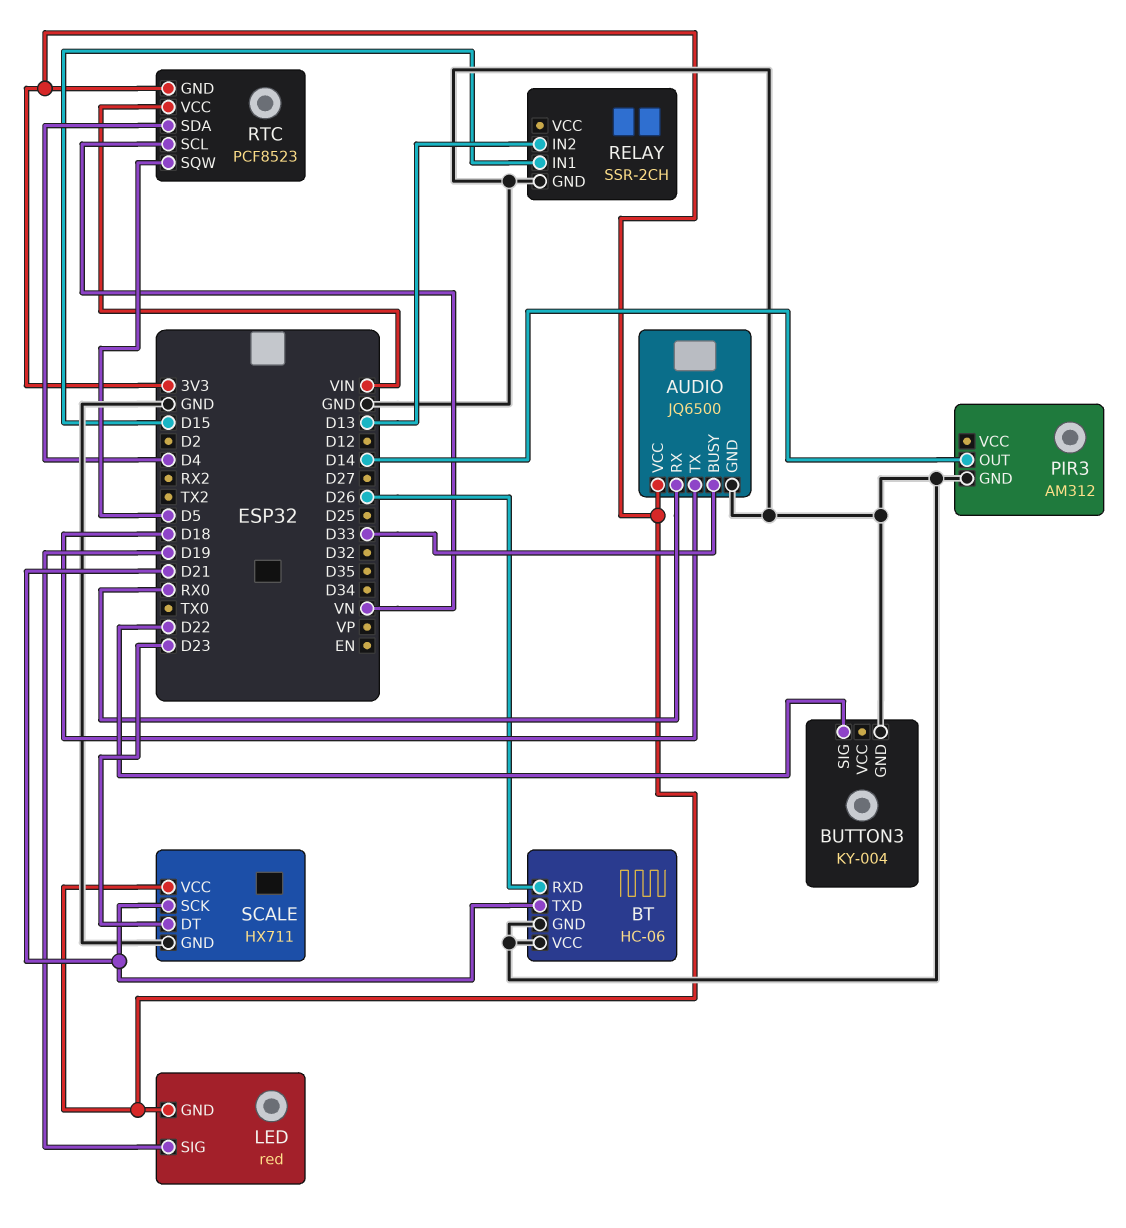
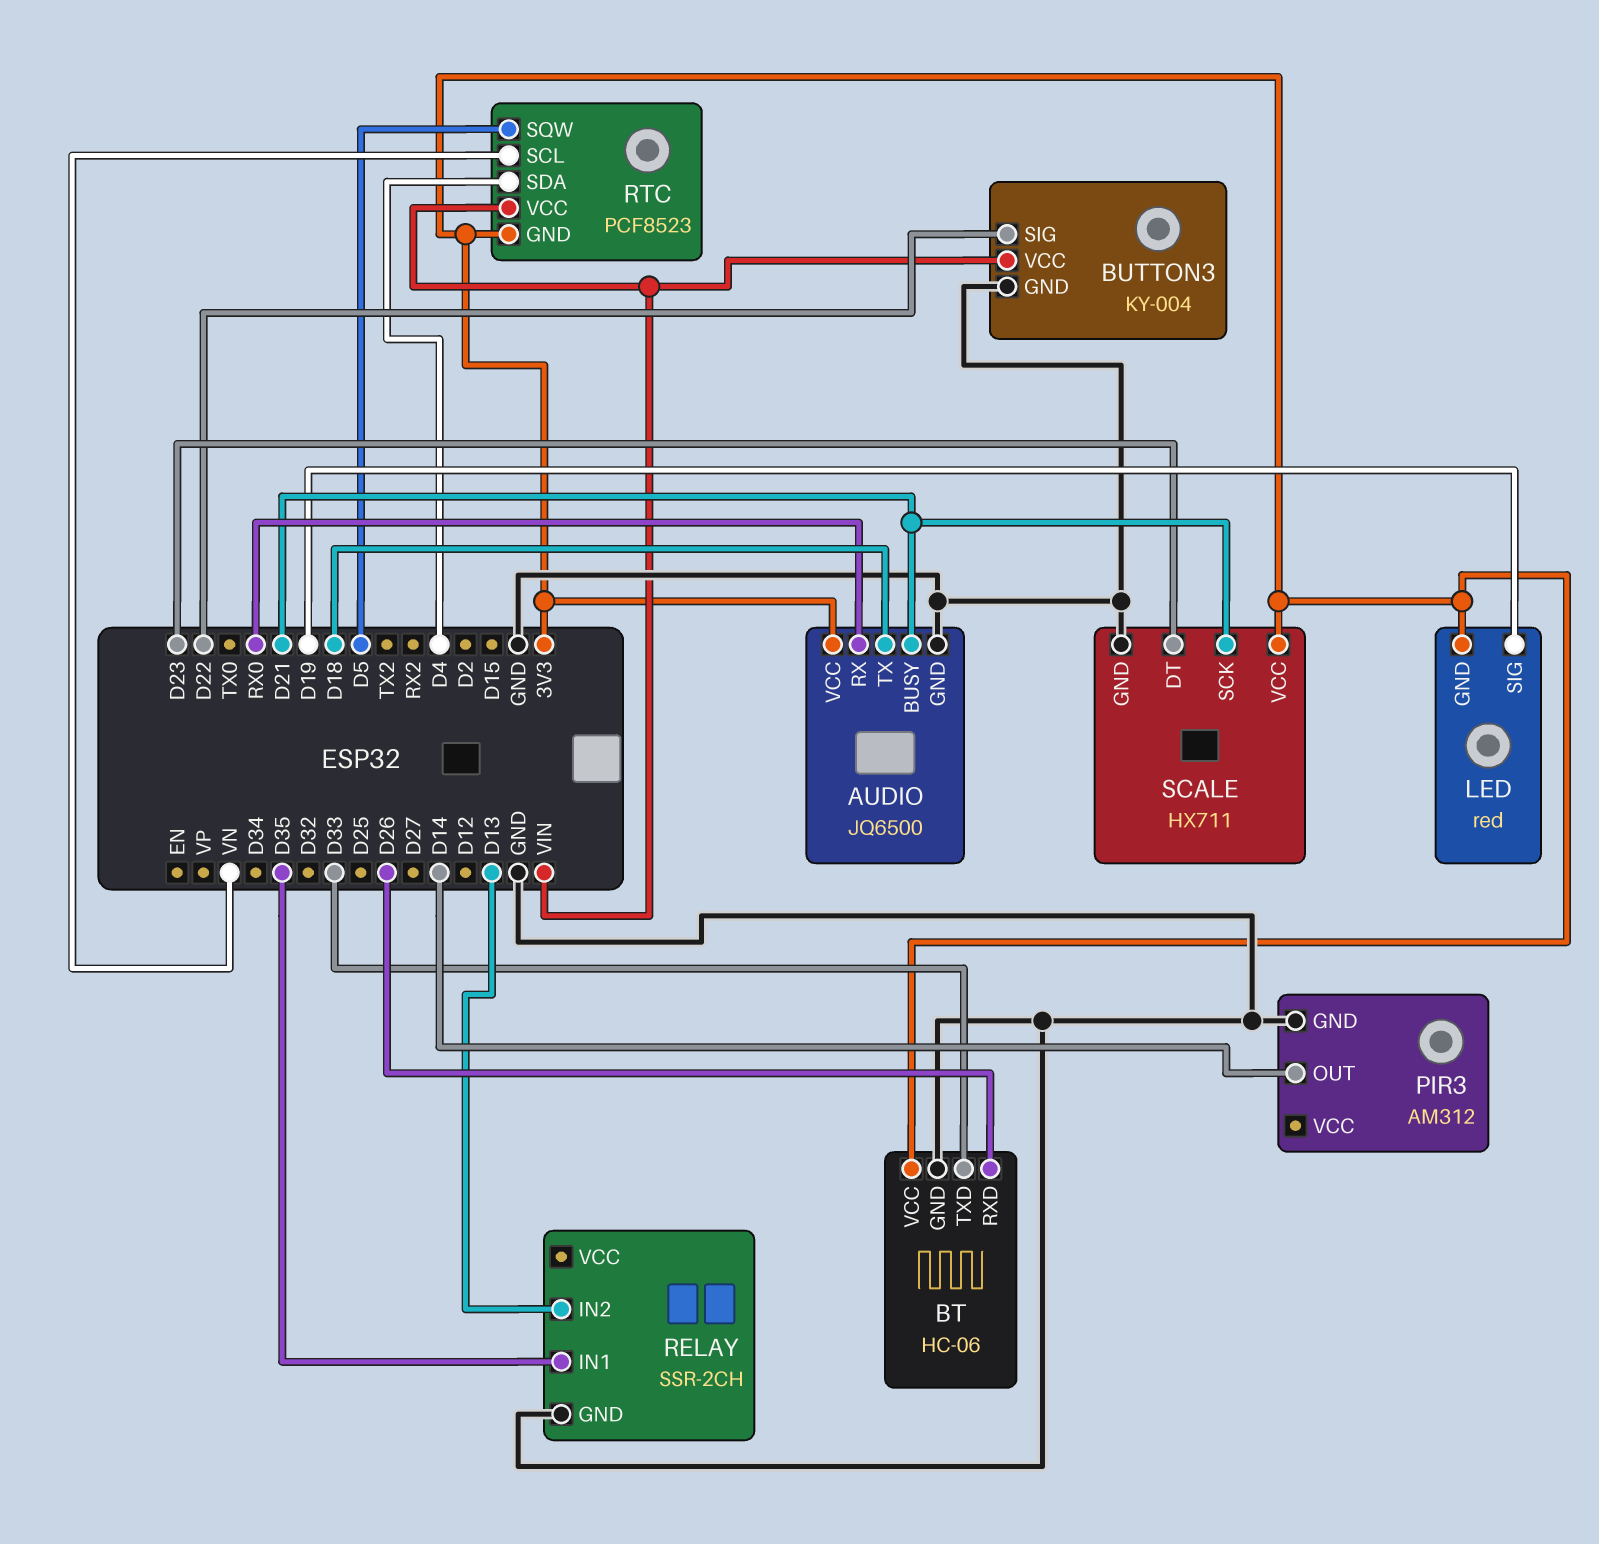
AUDIO pin BUSY: D33 -> D21
BT pin TXD: D21 -> D33
BT pin VCC: GND -> 3V3
BUTTON3 pin VCC: none -> VIN
RELAY pin IN1: D15 -> D35

